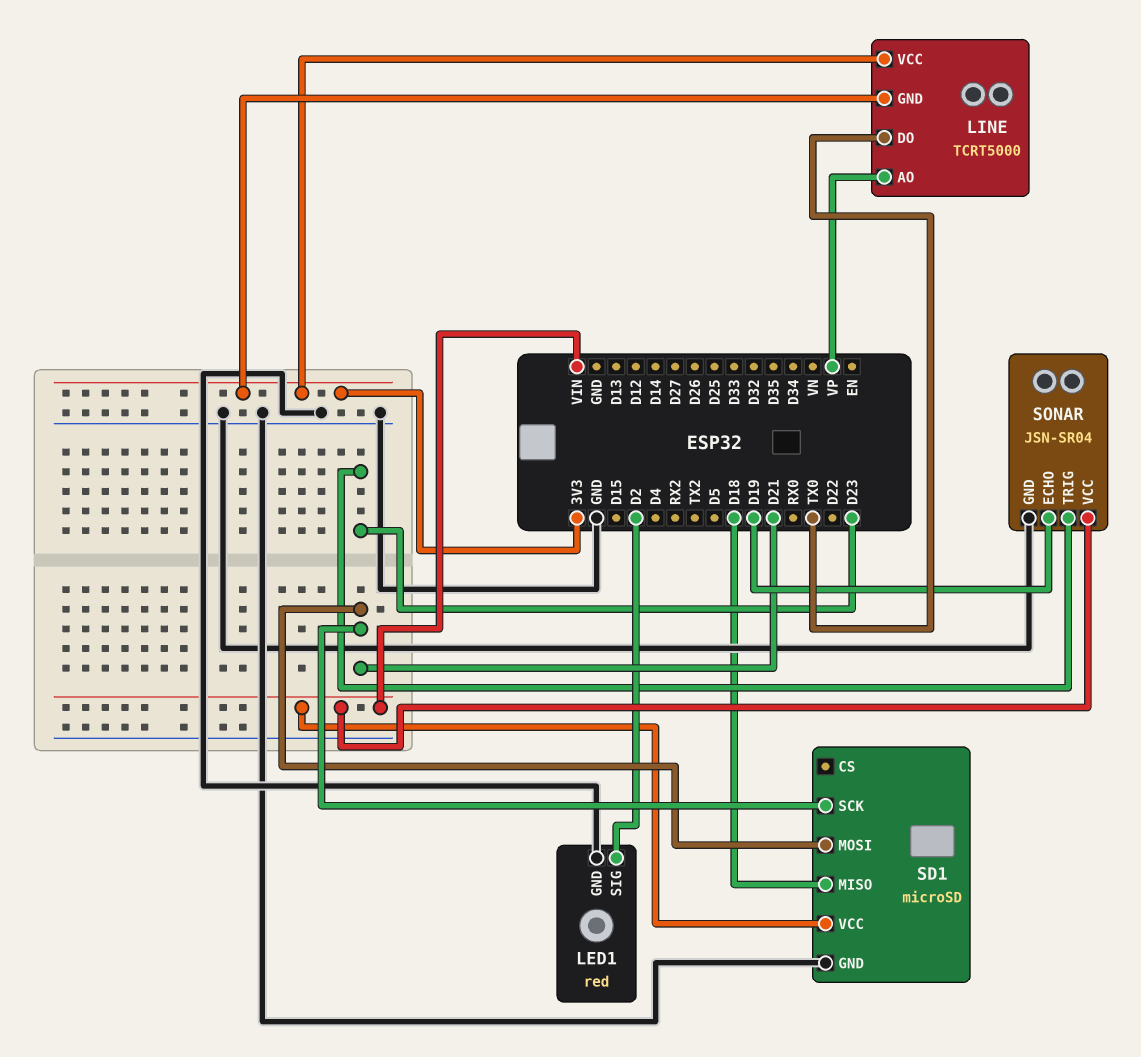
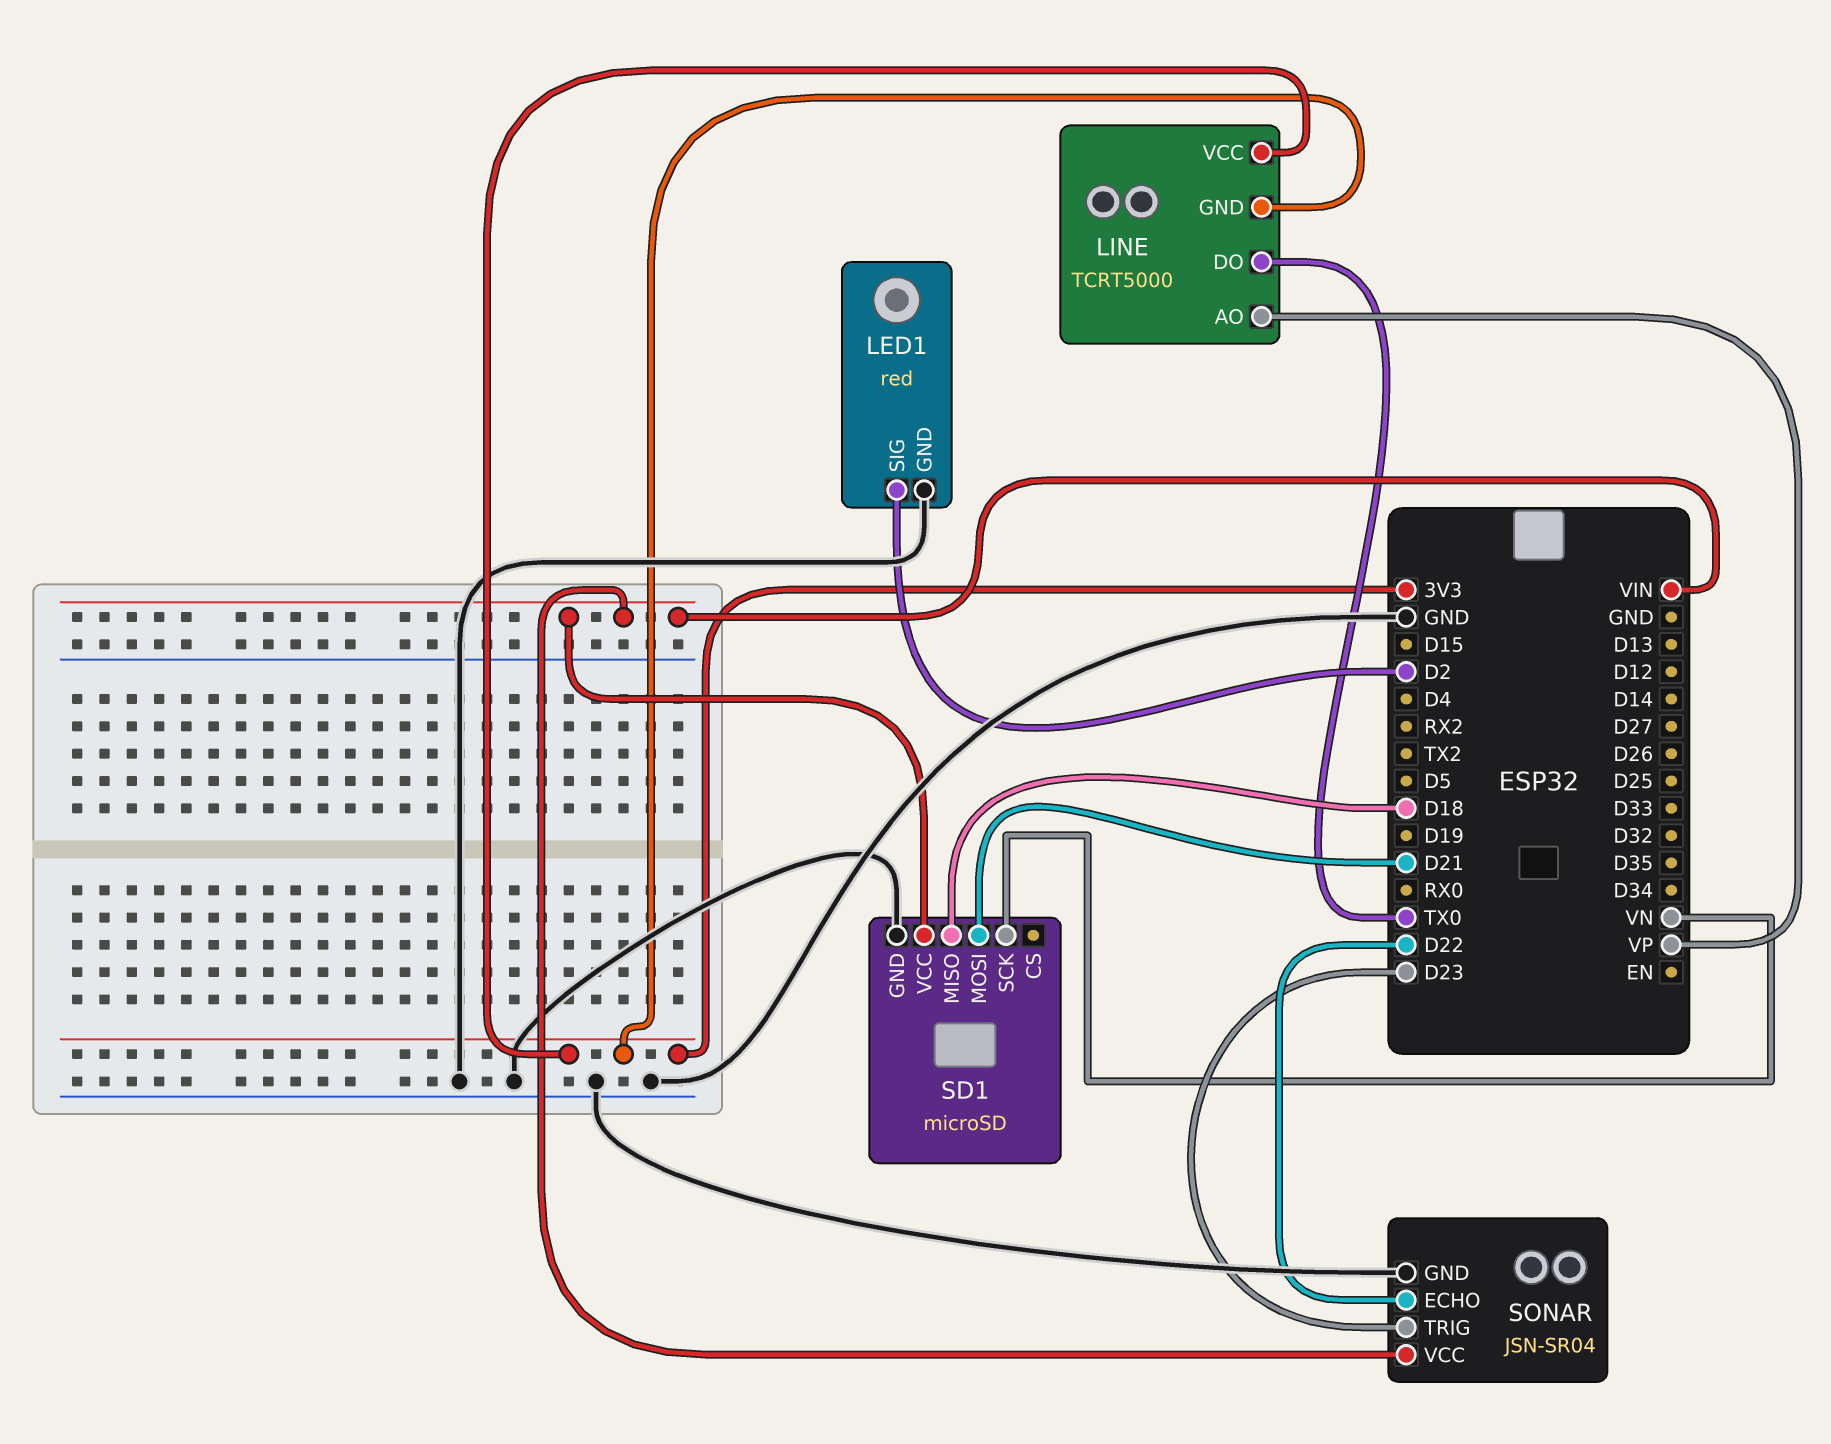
SD1 pin SCK: D21 -> VN
SONAR pin ECHO: D19 -> D22

